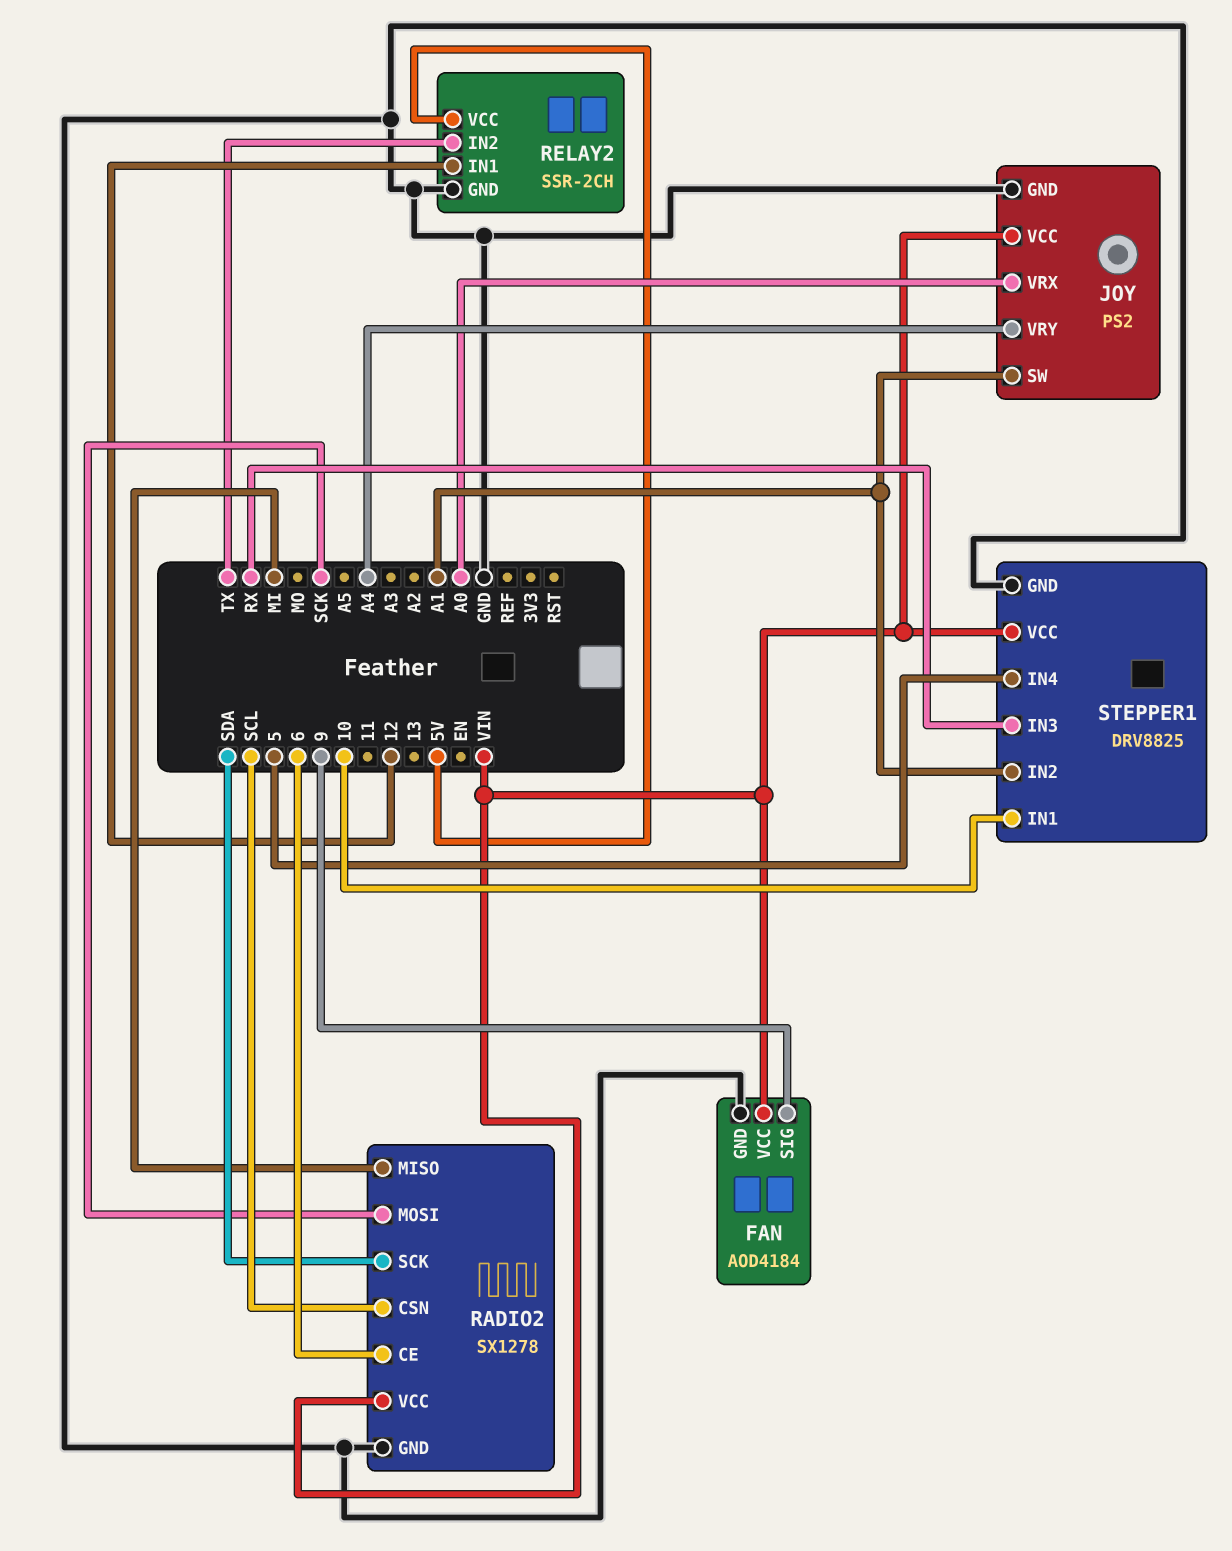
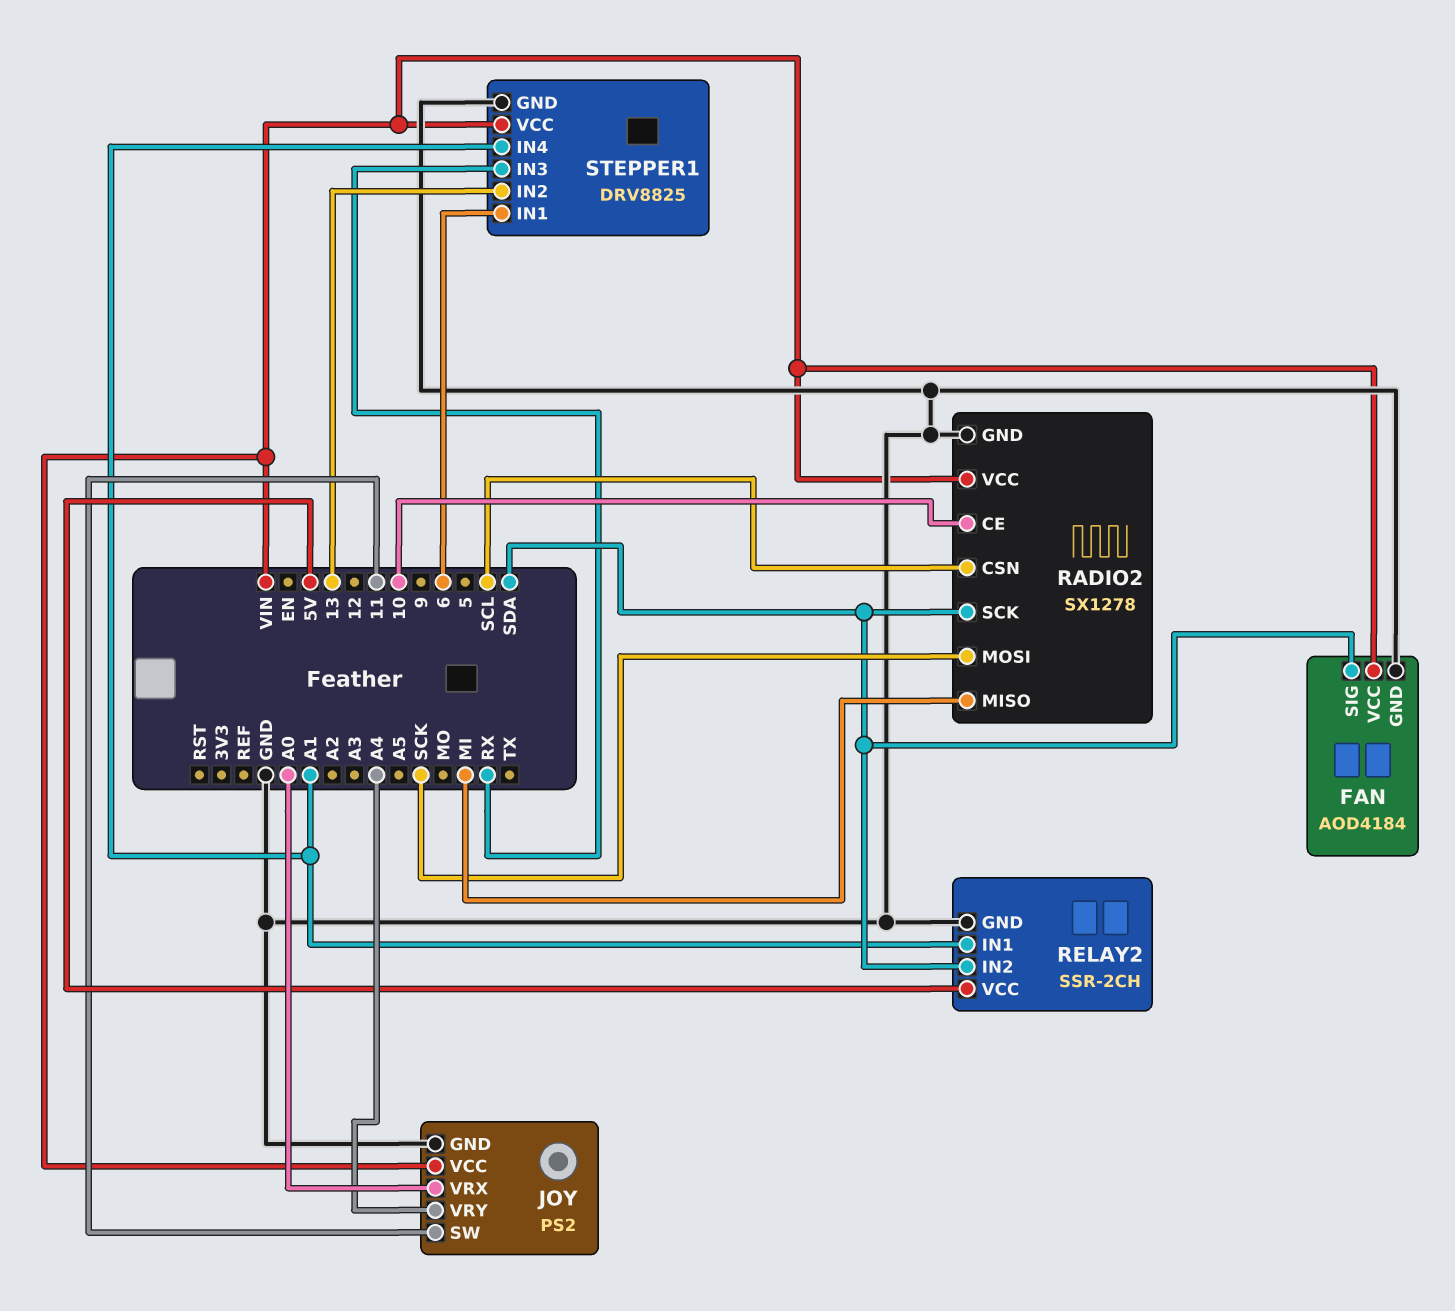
FAN pin SIG: 9 -> SDA
JOY pin SW: A1 -> 11
RADIO2 pin CE: 6 -> 10
RELAY2 pin IN1: 12 -> A1
RELAY2 pin IN2: TX -> SDA
STEPPER1 pin IN1: 10 -> 6
STEPPER1 pin IN2: A1 -> 13
STEPPER1 pin IN4: 5 -> A1

